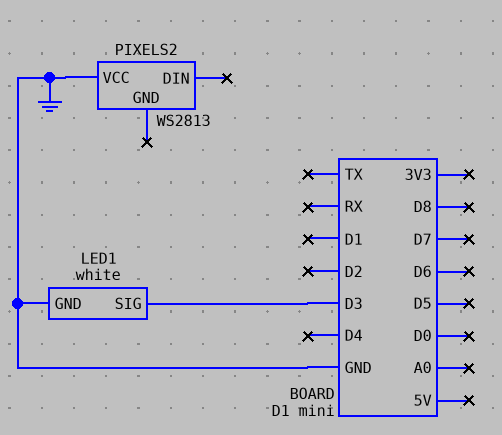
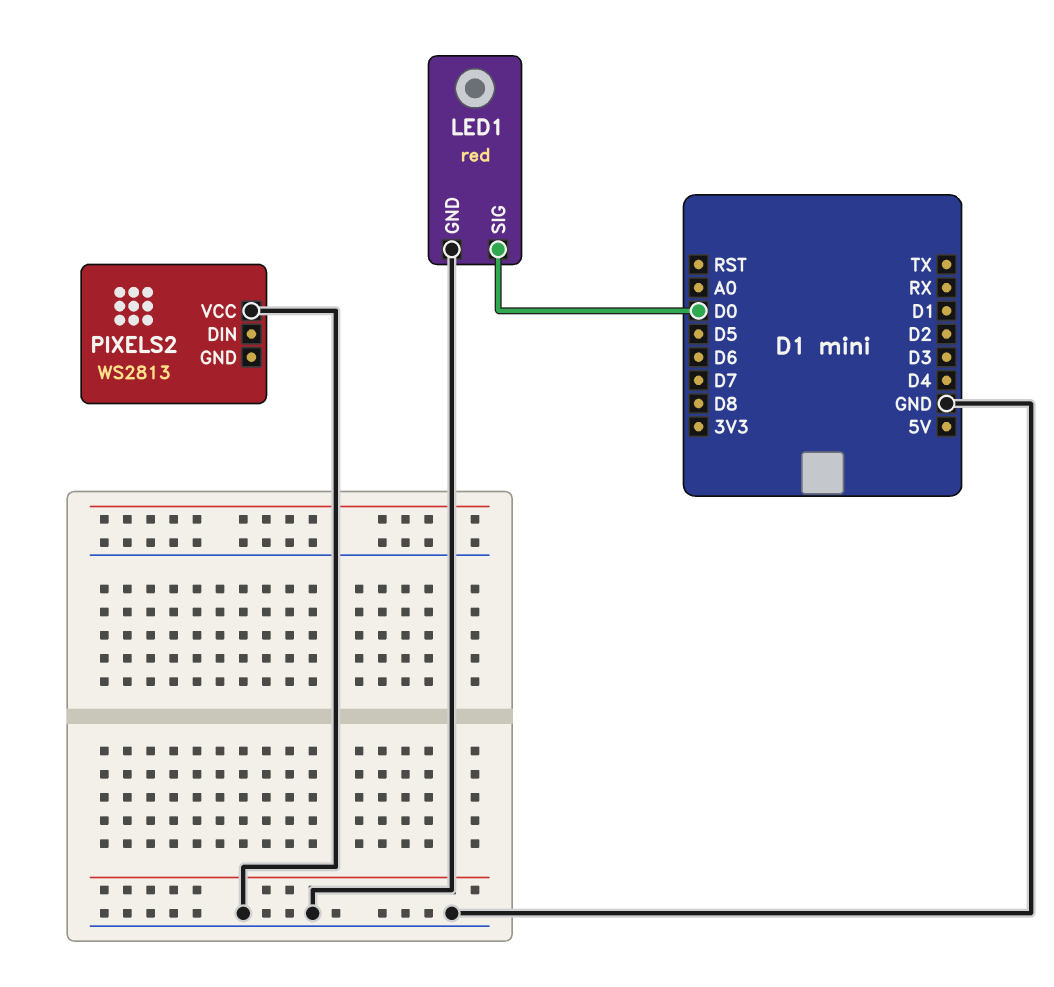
LED1: white -> red
LED1 pin SIG: D3 -> D0

